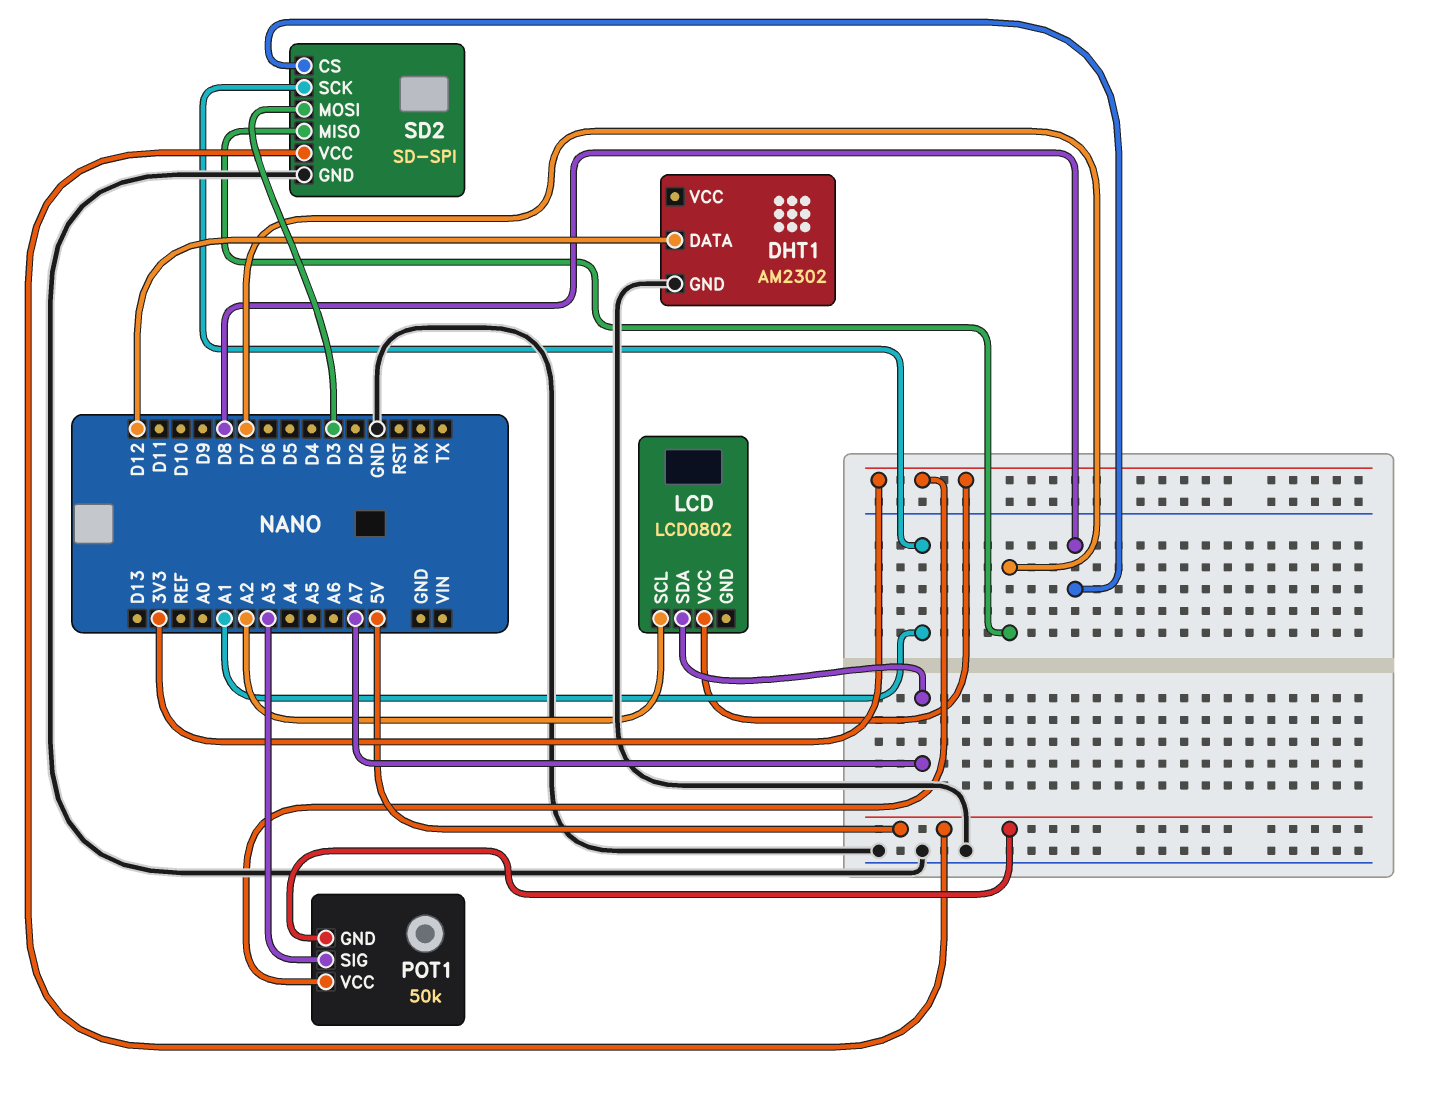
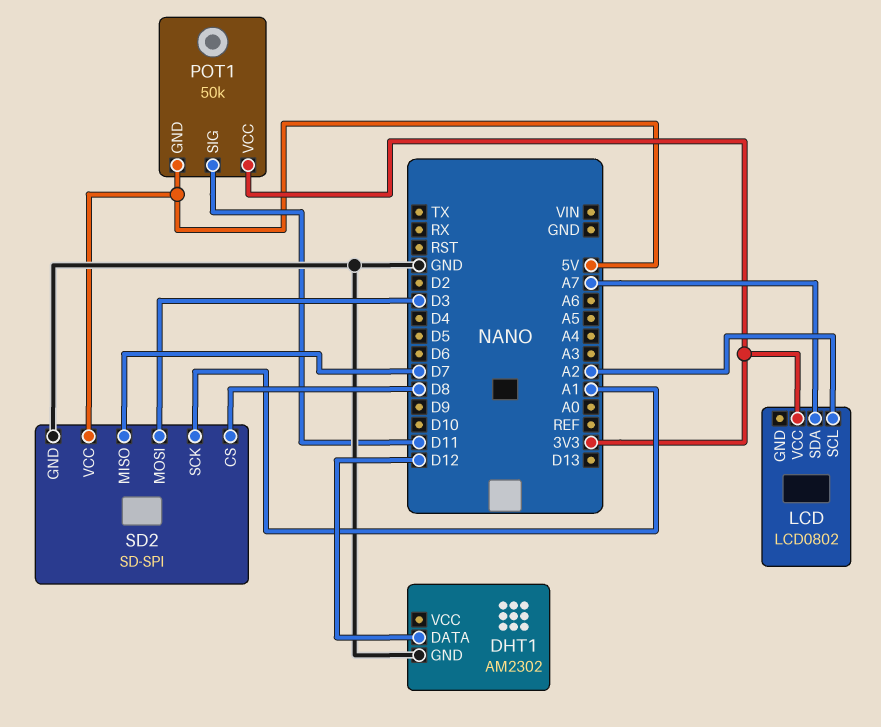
POT1 pin SIG: A3 -> D11

